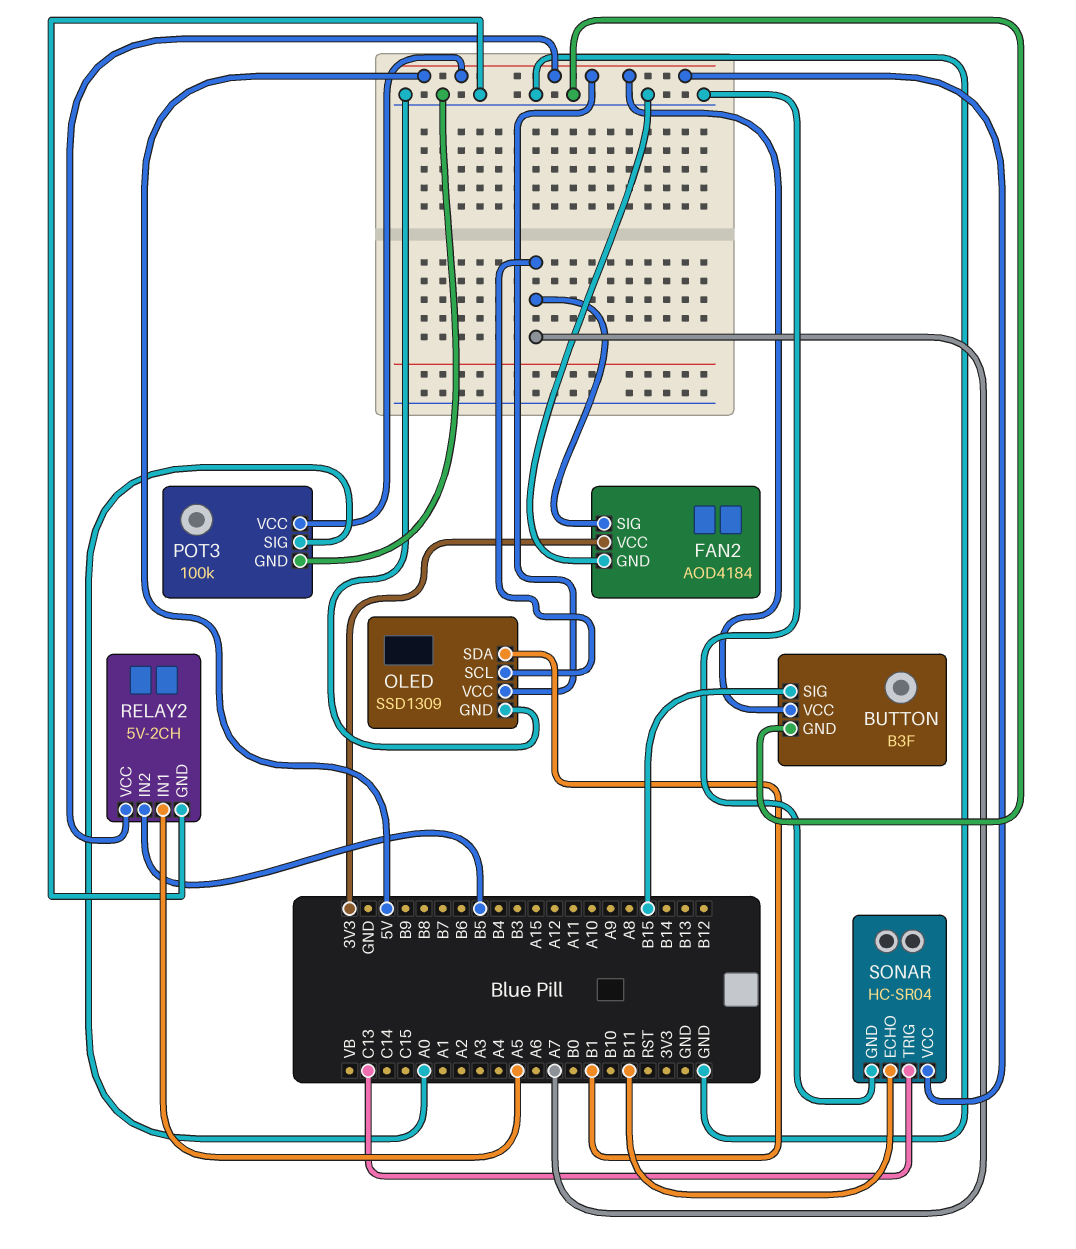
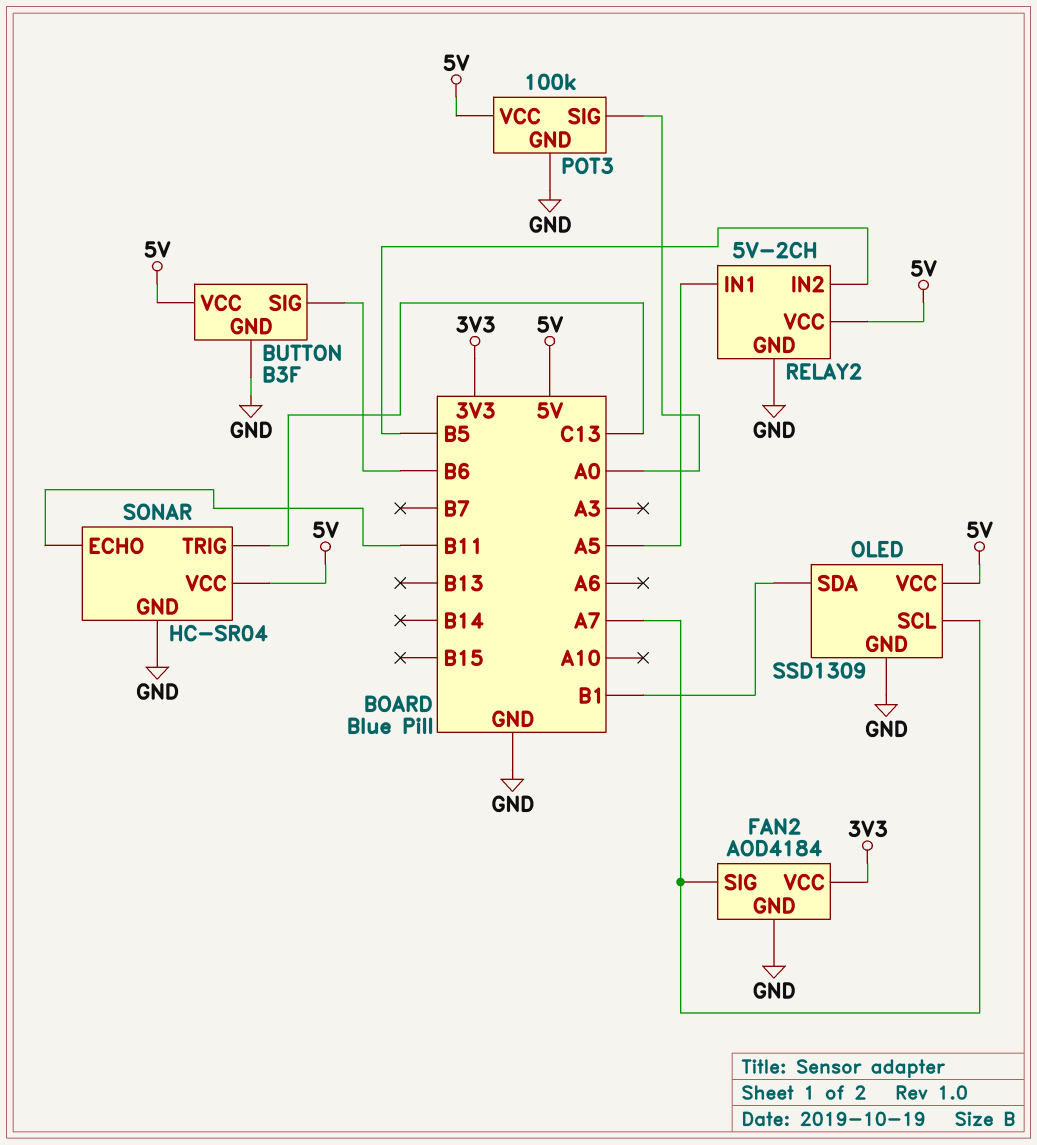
BUTTON pin SIG: B15 -> B6

